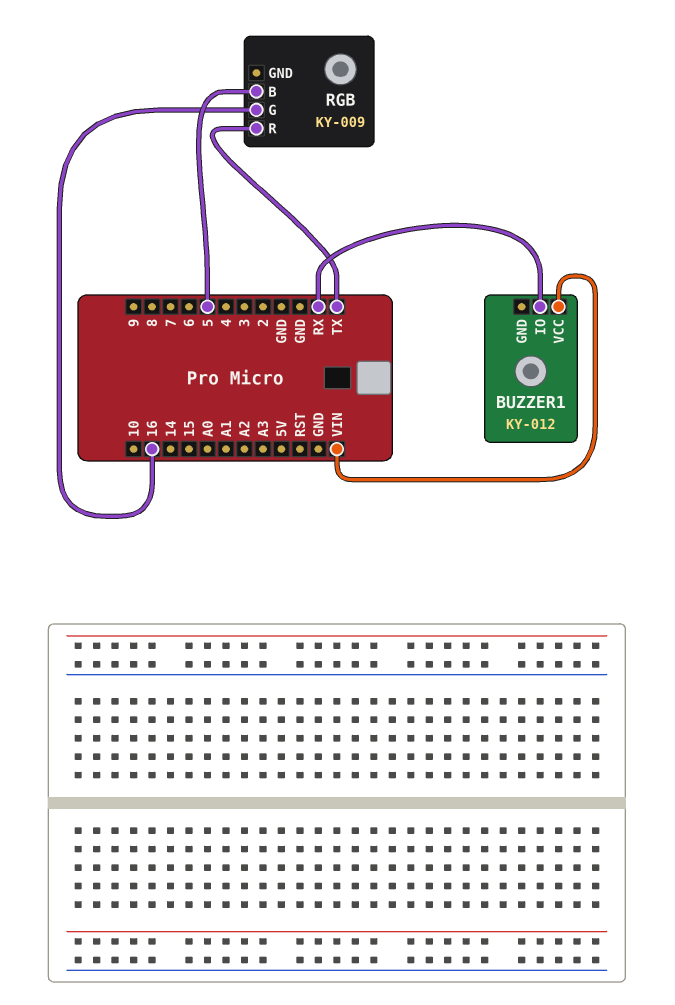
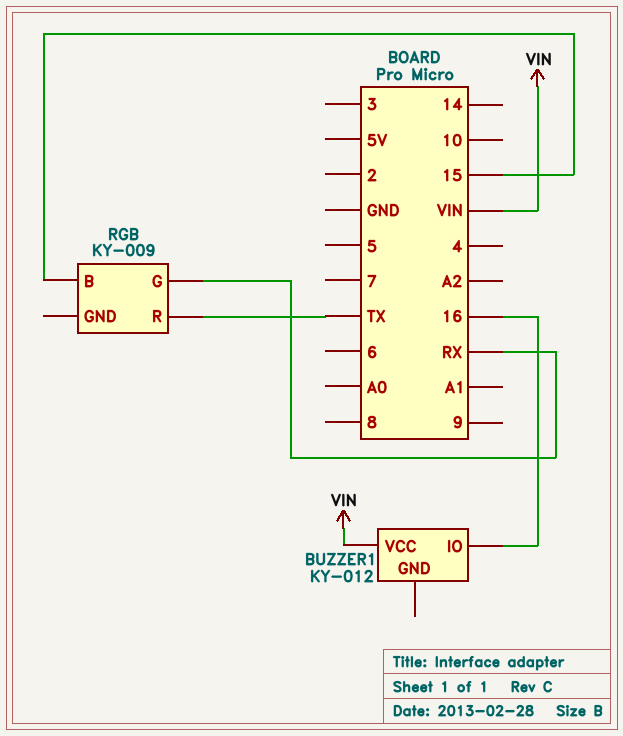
BUZZER1 pin IO: RX -> 16
RGB pin B: 5 -> 15
RGB pin G: 16 -> RX

